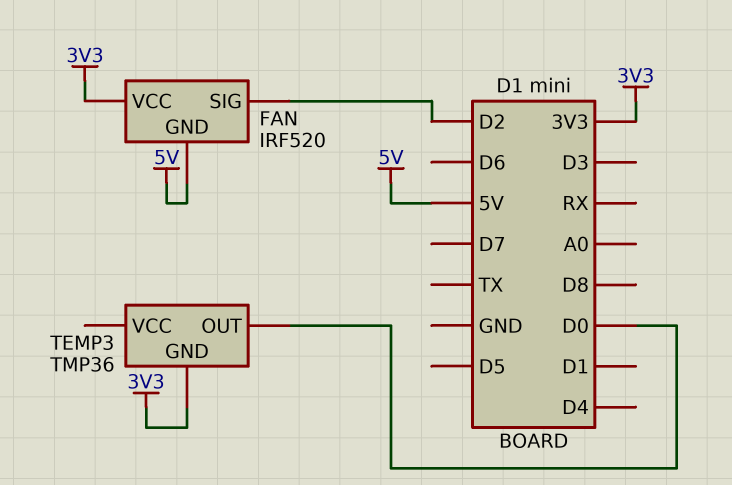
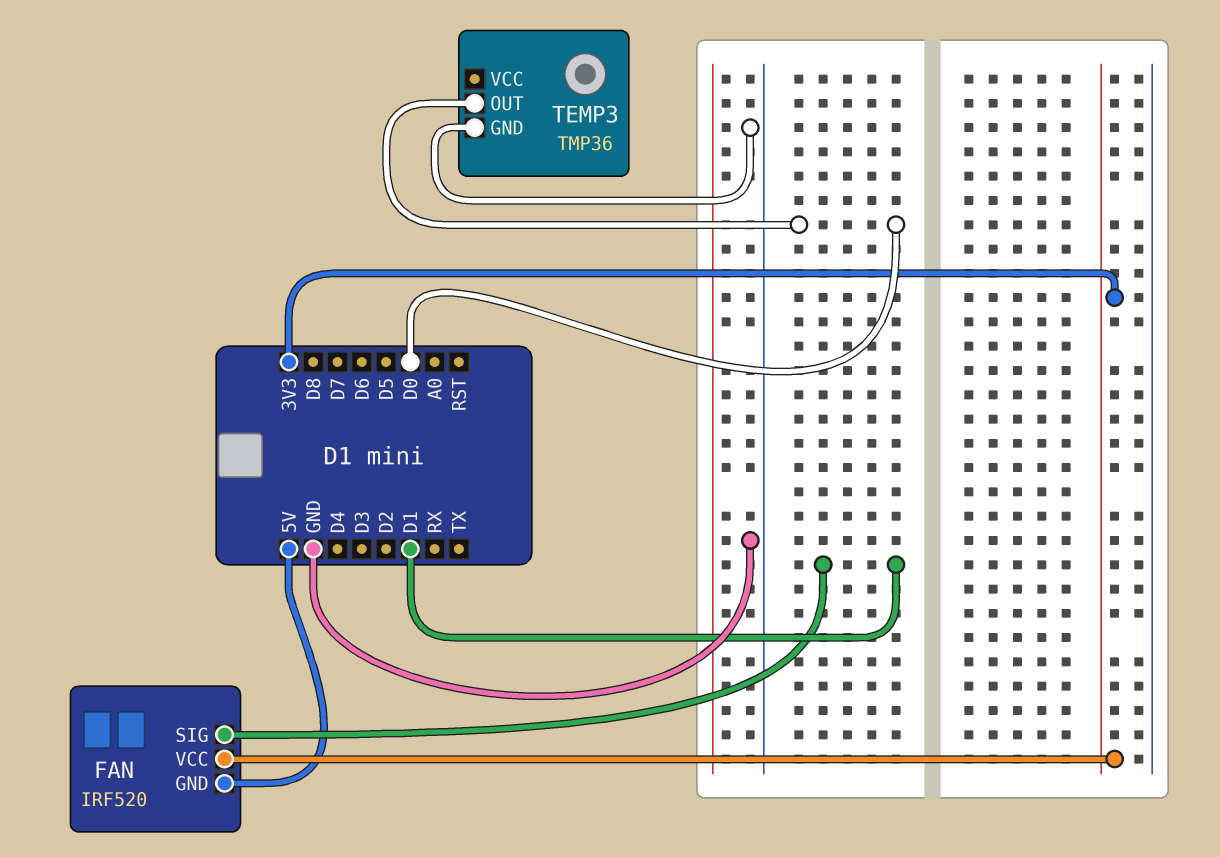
FAN pin SIG: D2 -> D1
TEMP3 pin GND: 3V3 -> GND

